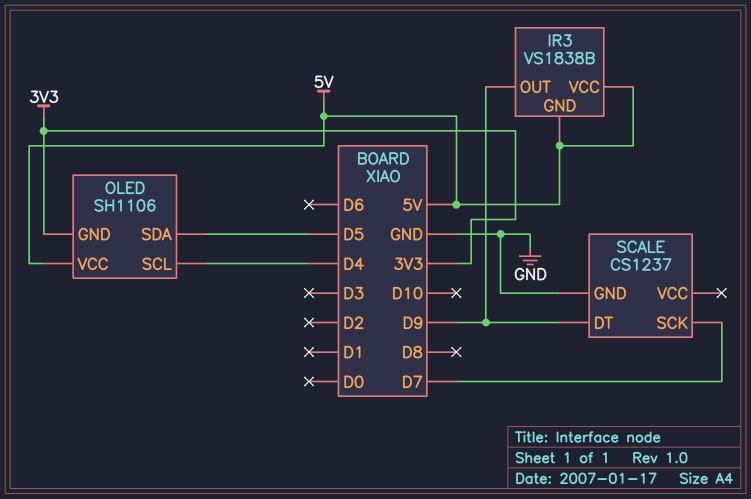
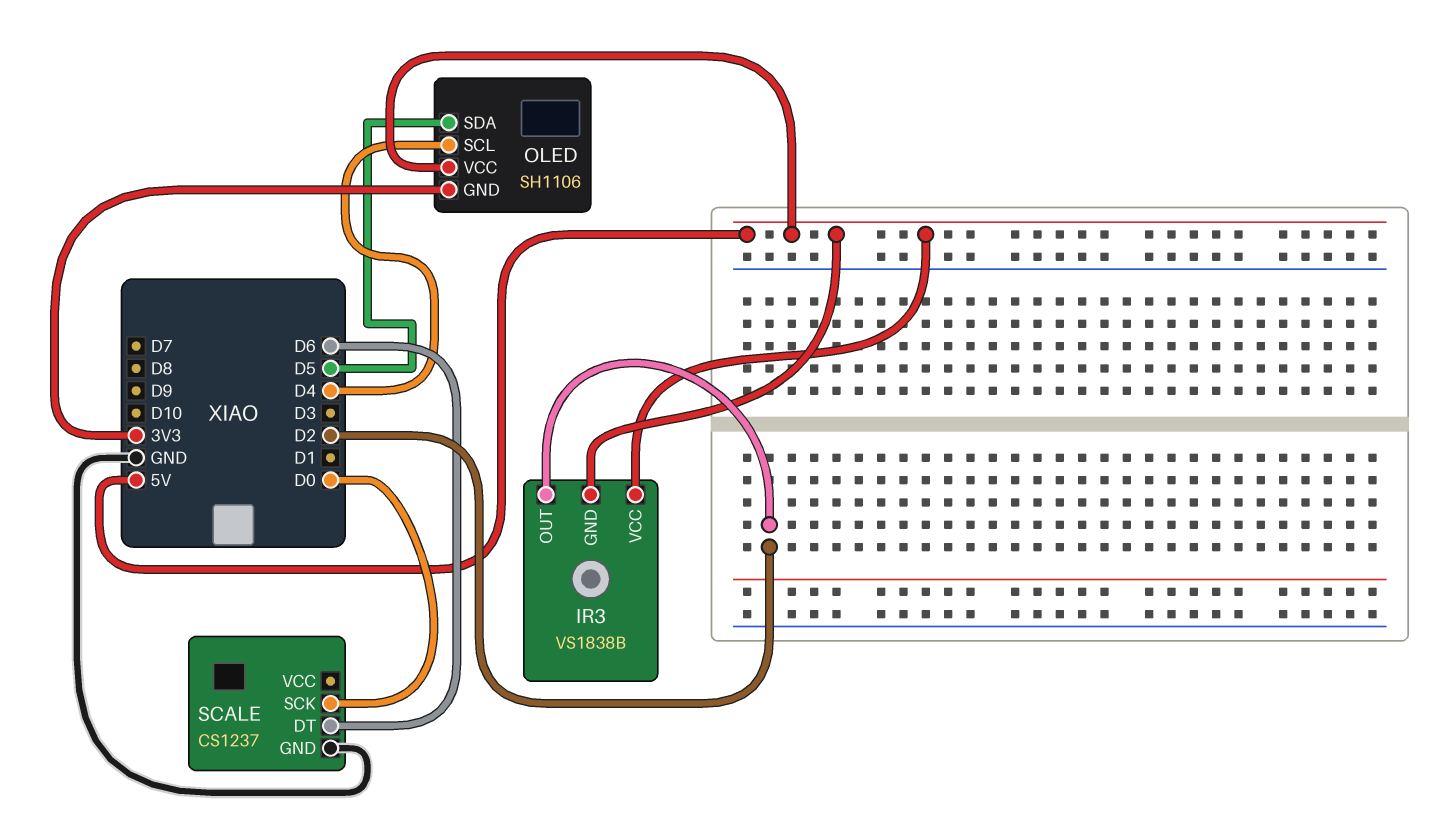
IR3 pin OUT: D9 -> D2
SCALE pin DT: D9 -> D6
SCALE pin SCK: D7 -> D0

